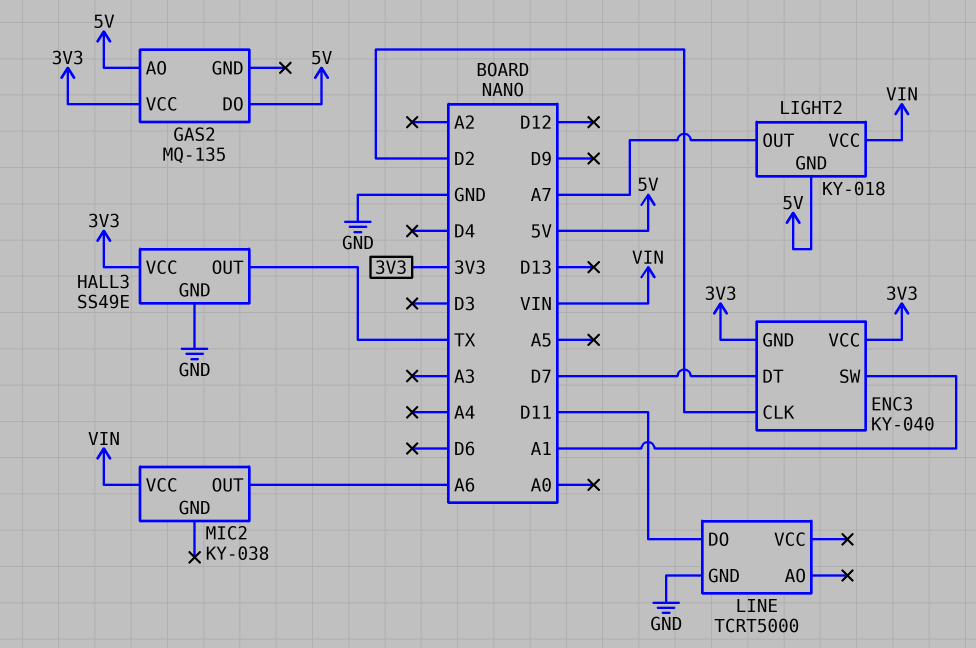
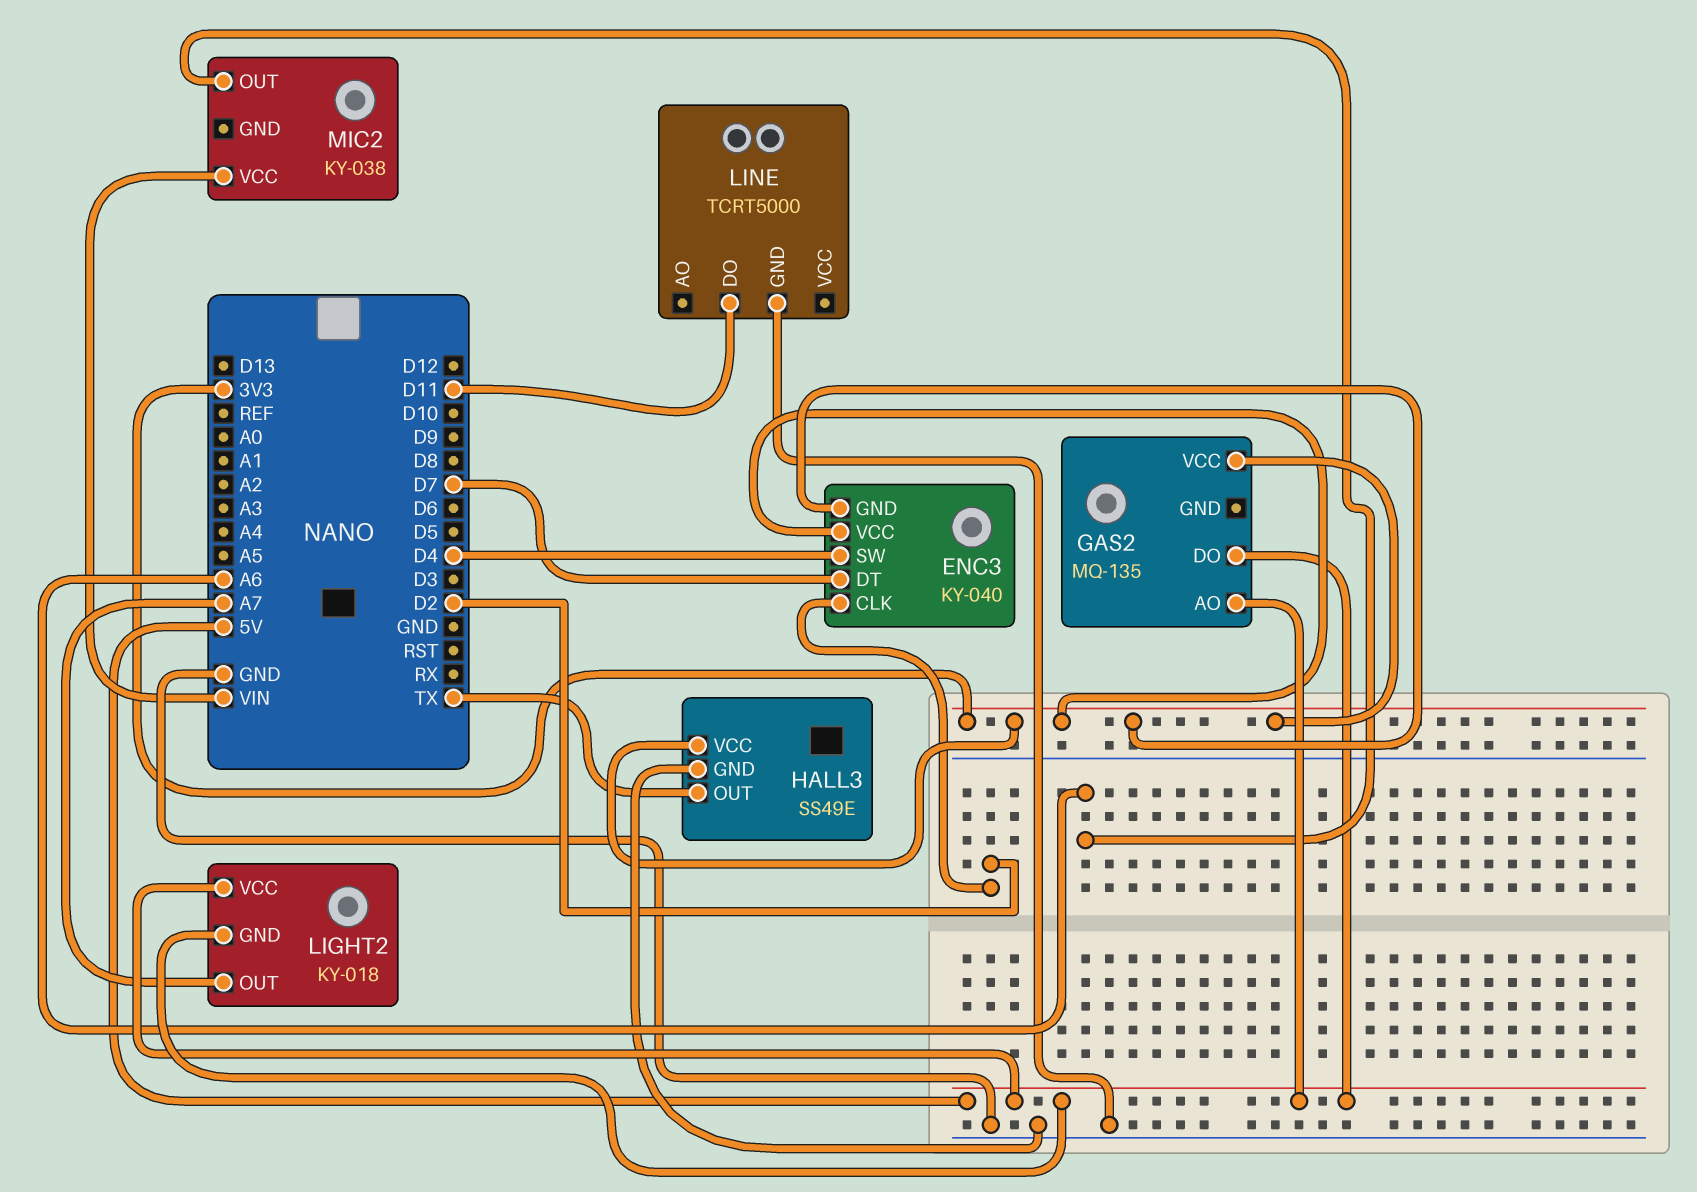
ENC3 pin SW: A1 -> D4
LIGHT2 pin VCC: VIN -> 5V

